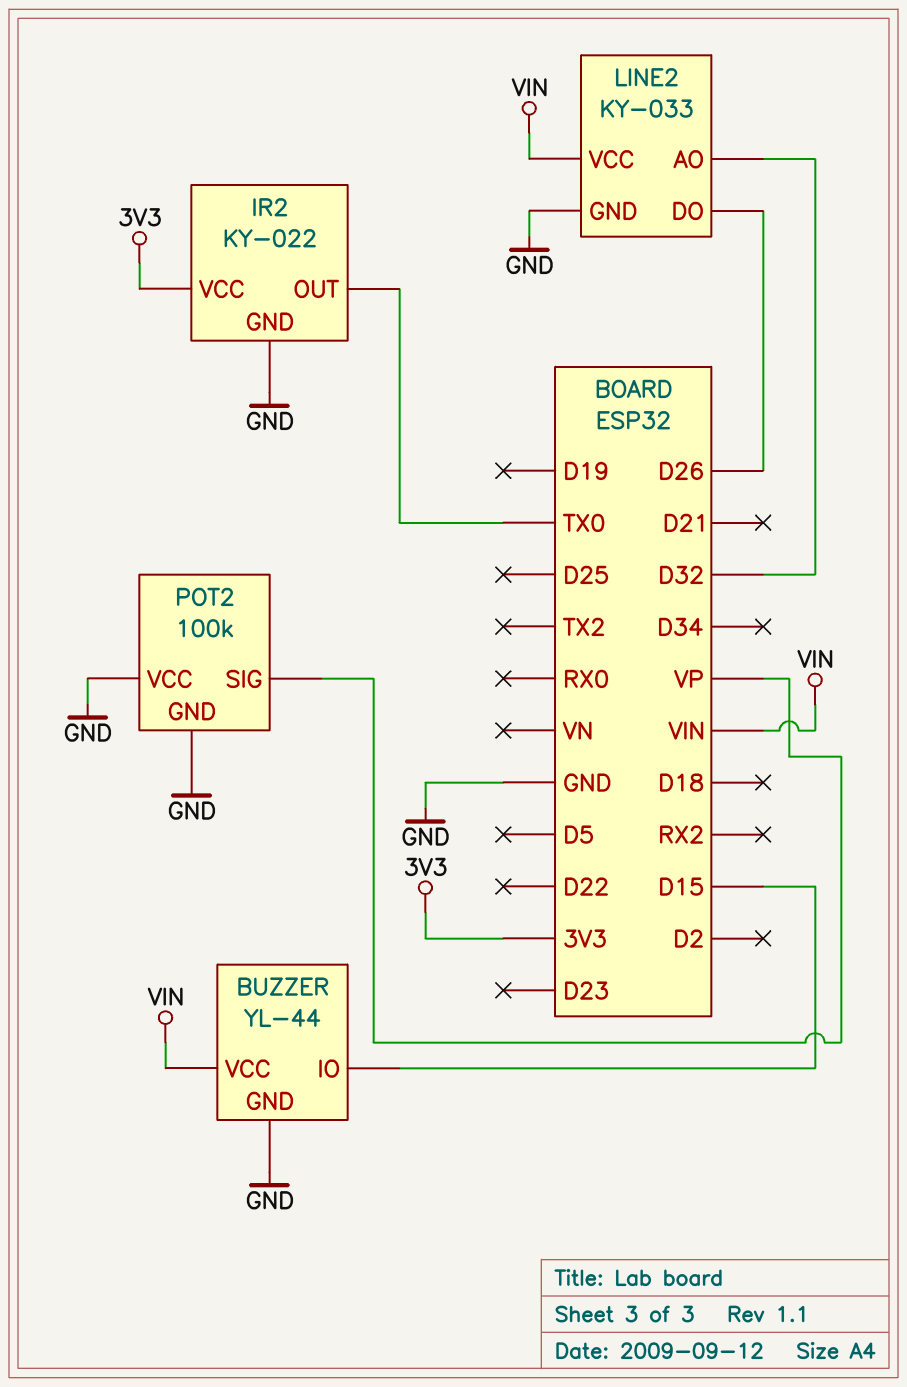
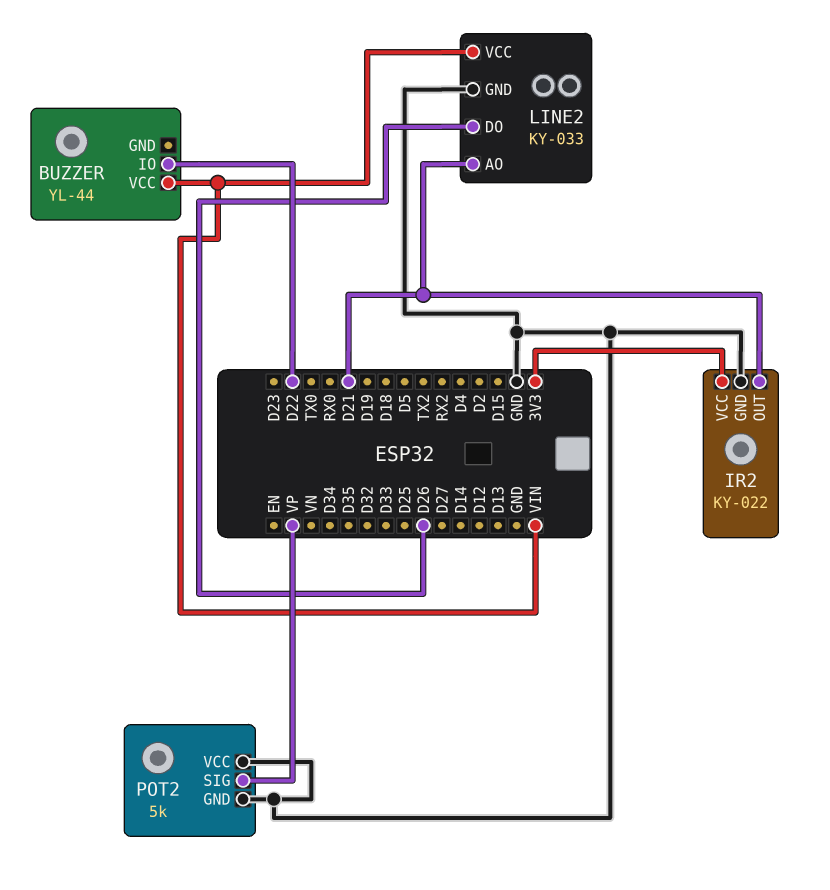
BUZZER pin GND: GND -> none
BUZZER pin IO: D15 -> D22
IR2 pin OUT: TX0 -> D21
LINE2 pin AO: D32 -> D21
POT2: 100k -> 5k

